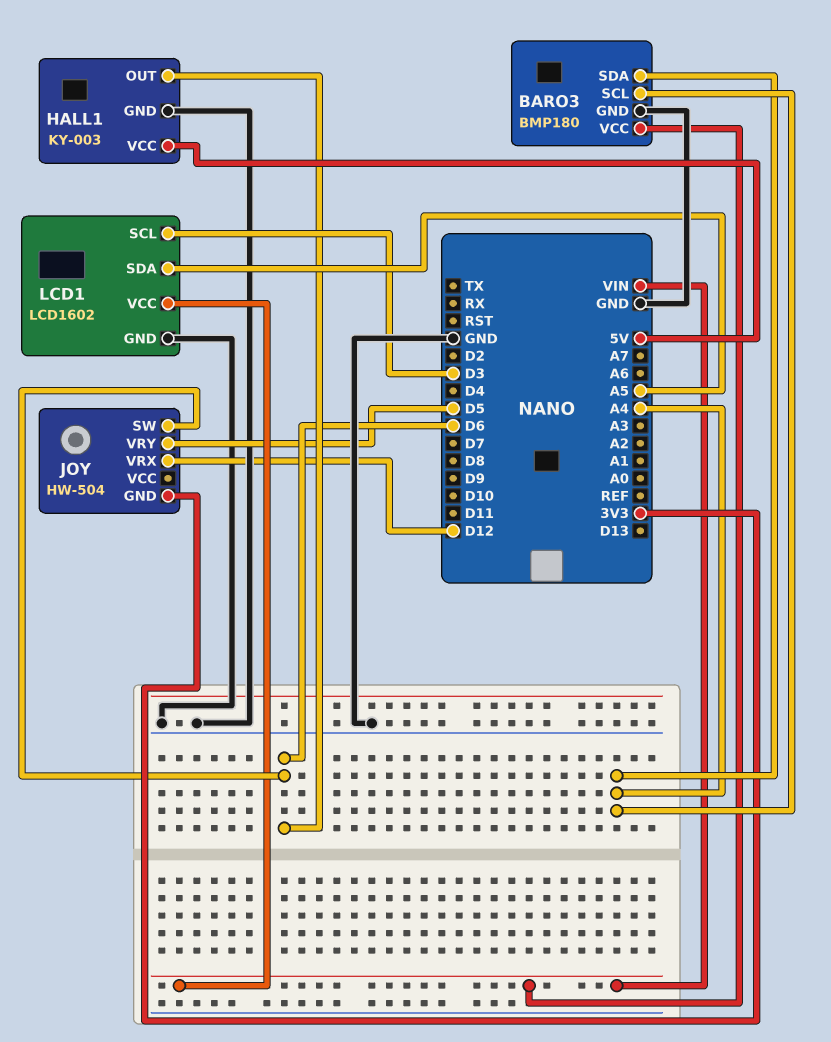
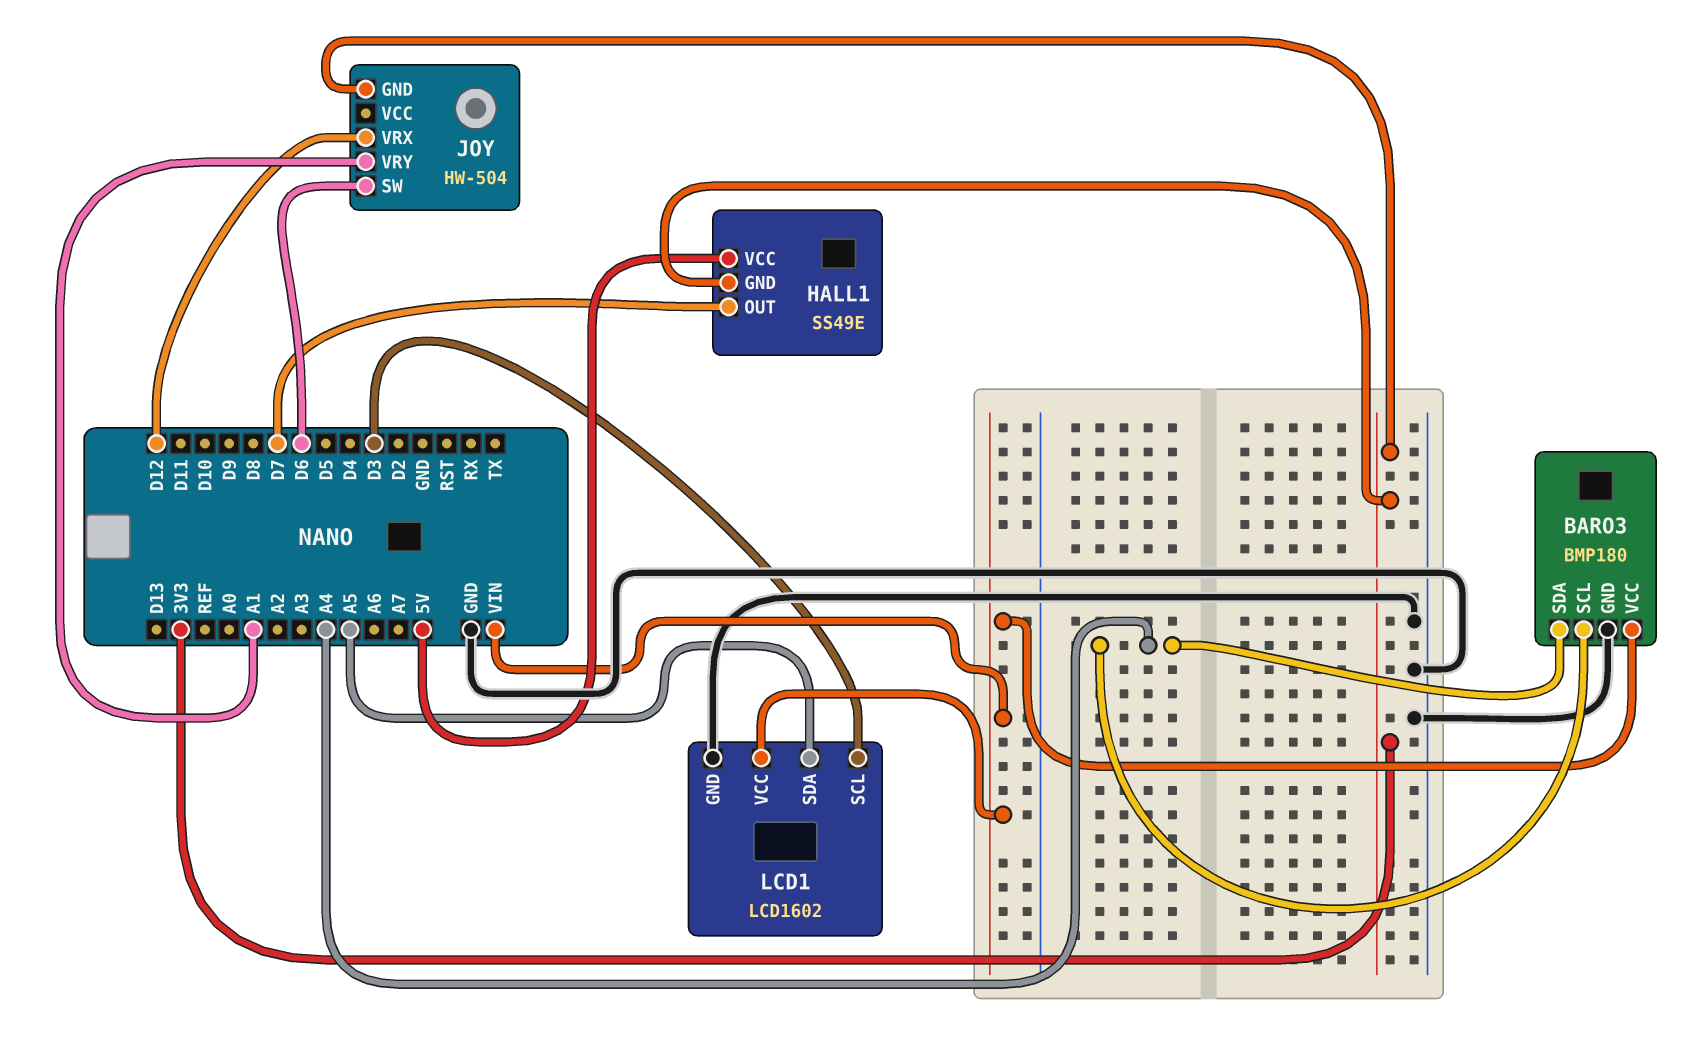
HALL1: KY-003 -> SS49E
HALL1 pin GND: GND -> 3V3
HALL1 pin OUT: D6 -> D7
JOY pin VRY: D5 -> A1

